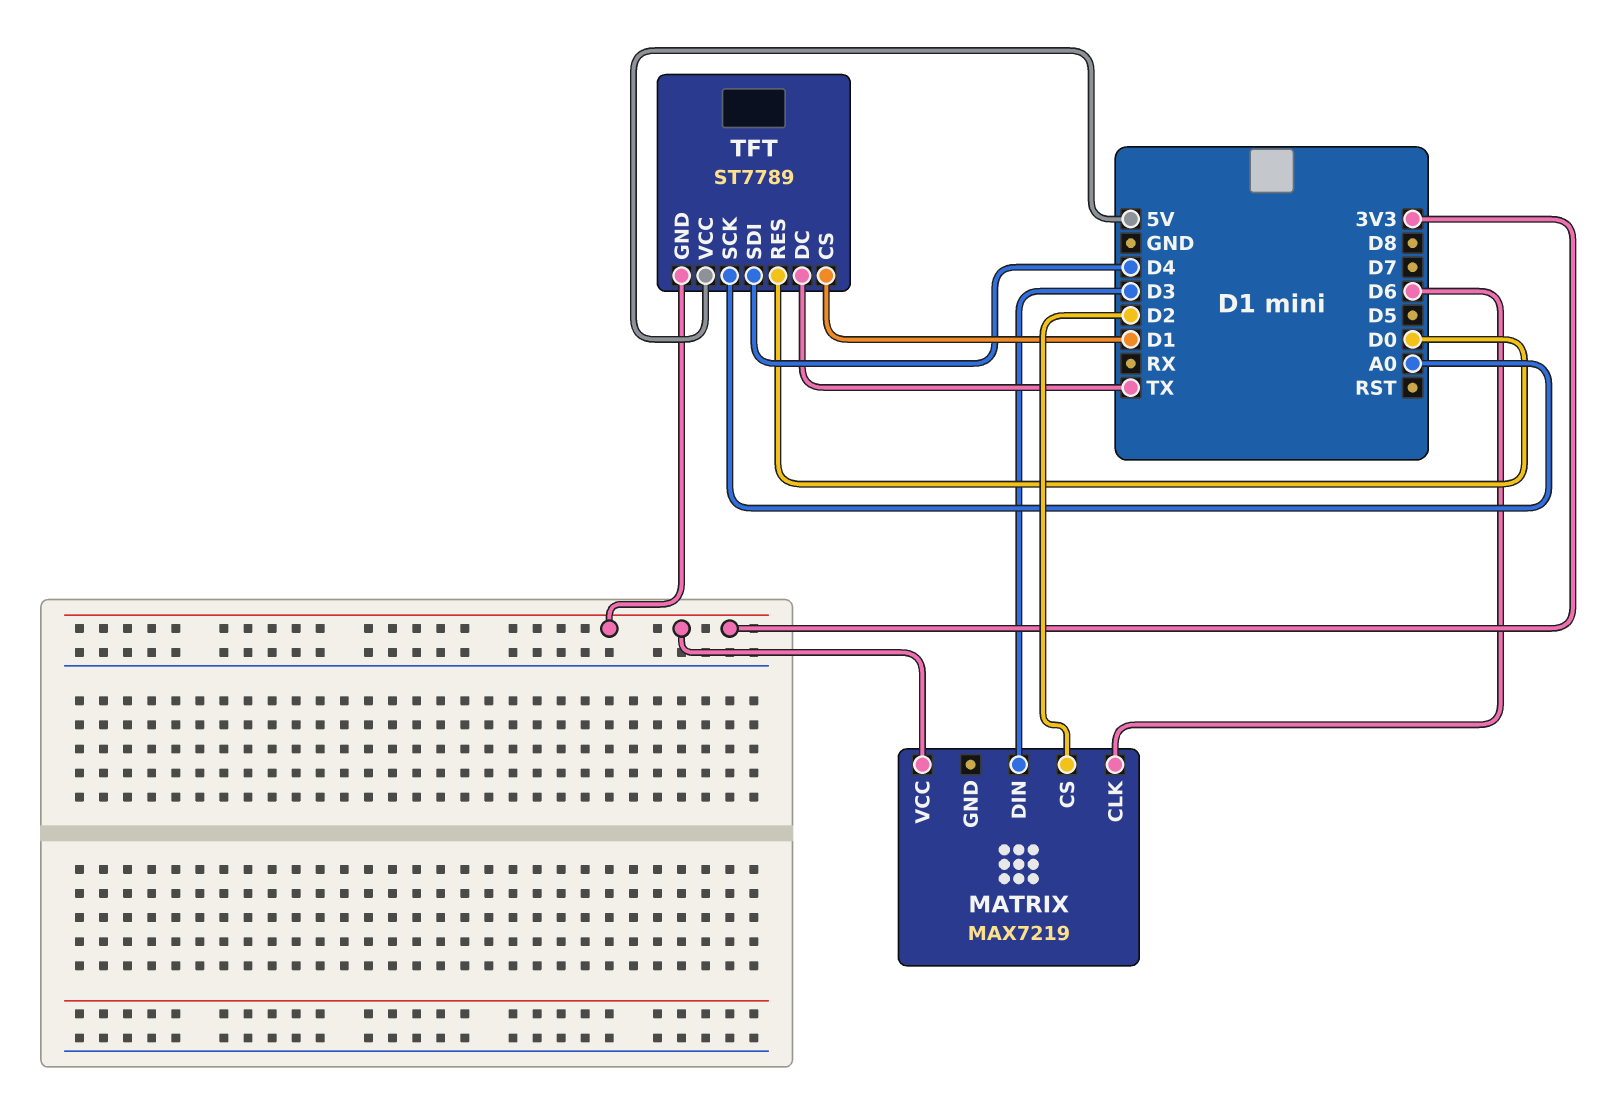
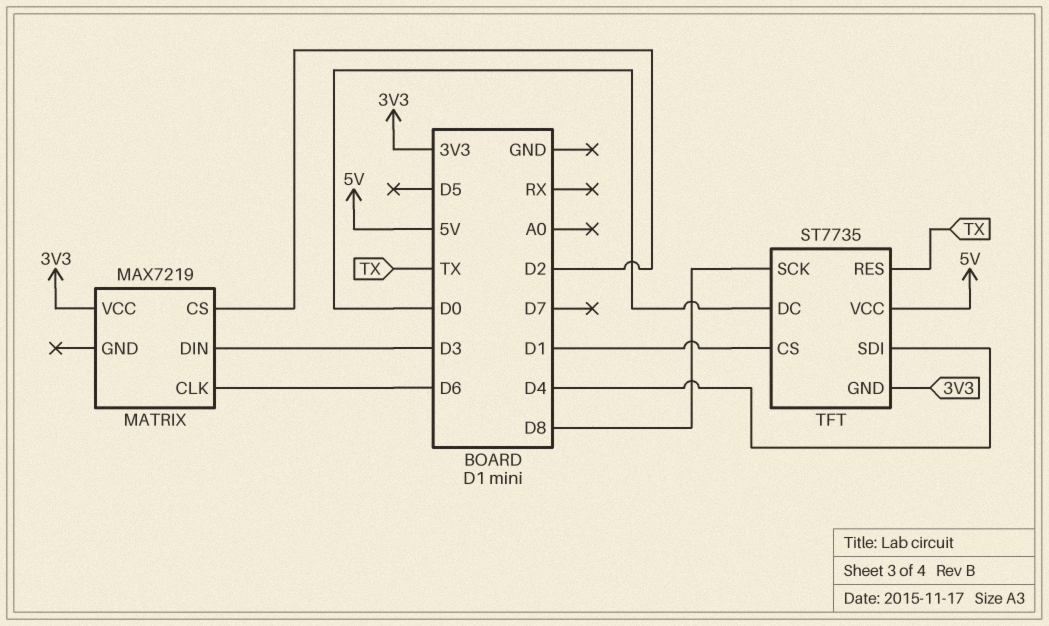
TFT: ST7789 -> ST7735
TFT pin DC: TX -> D0
TFT pin RES: D0 -> TX
TFT pin SCK: A0 -> D8

